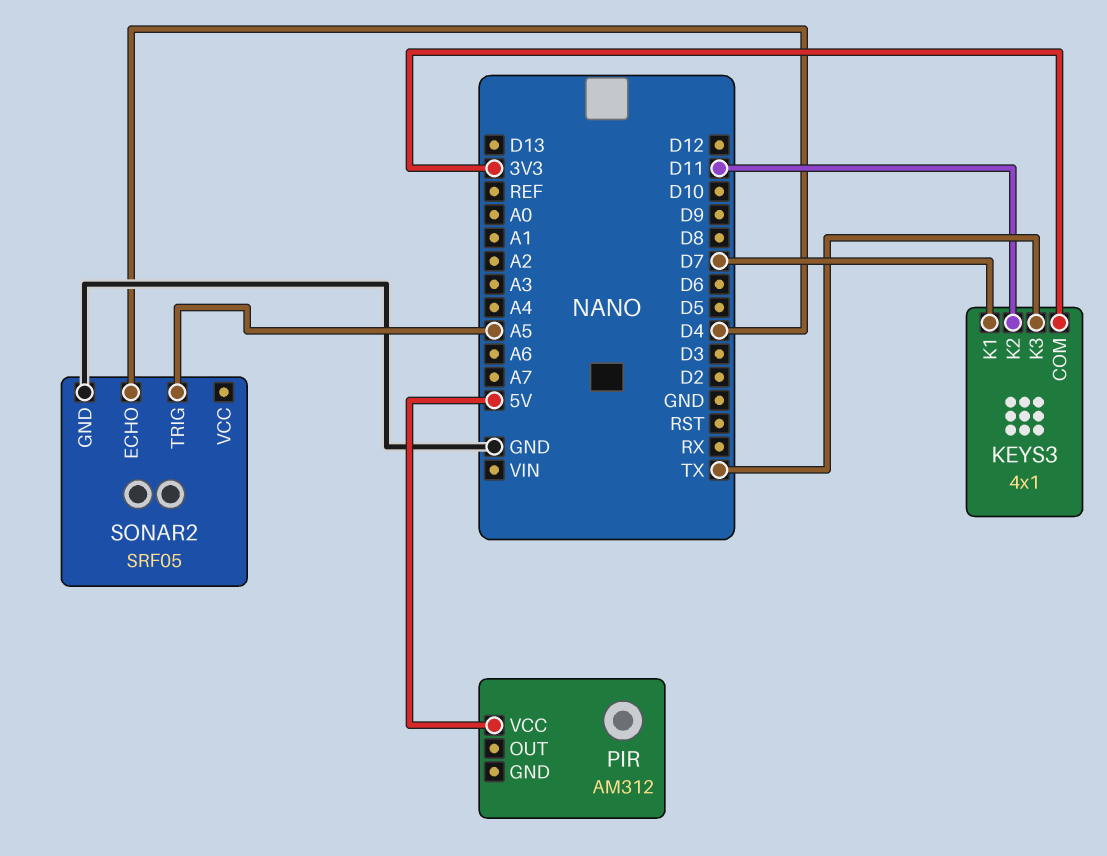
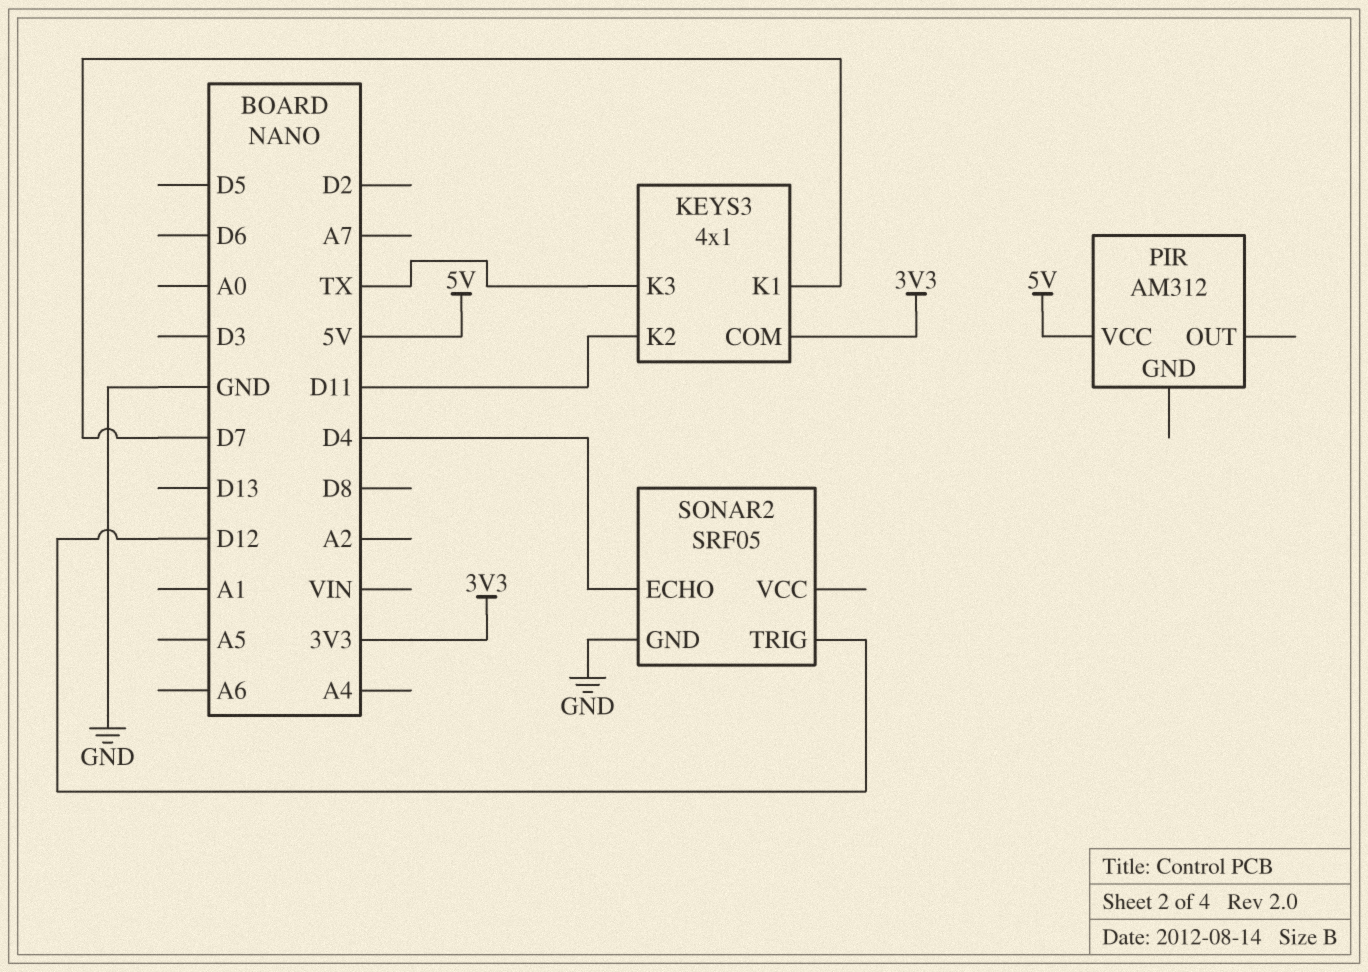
SONAR2 pin TRIG: A5 -> D12

